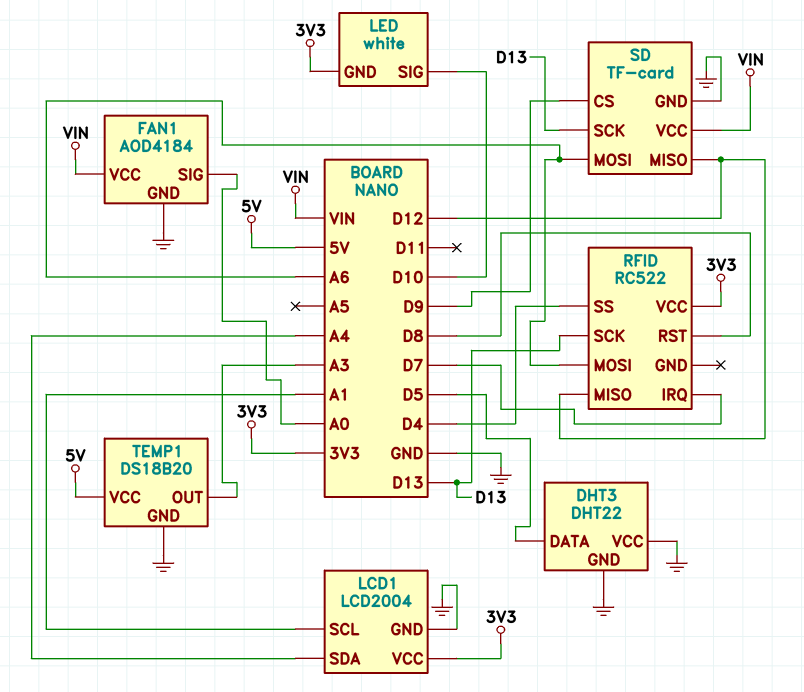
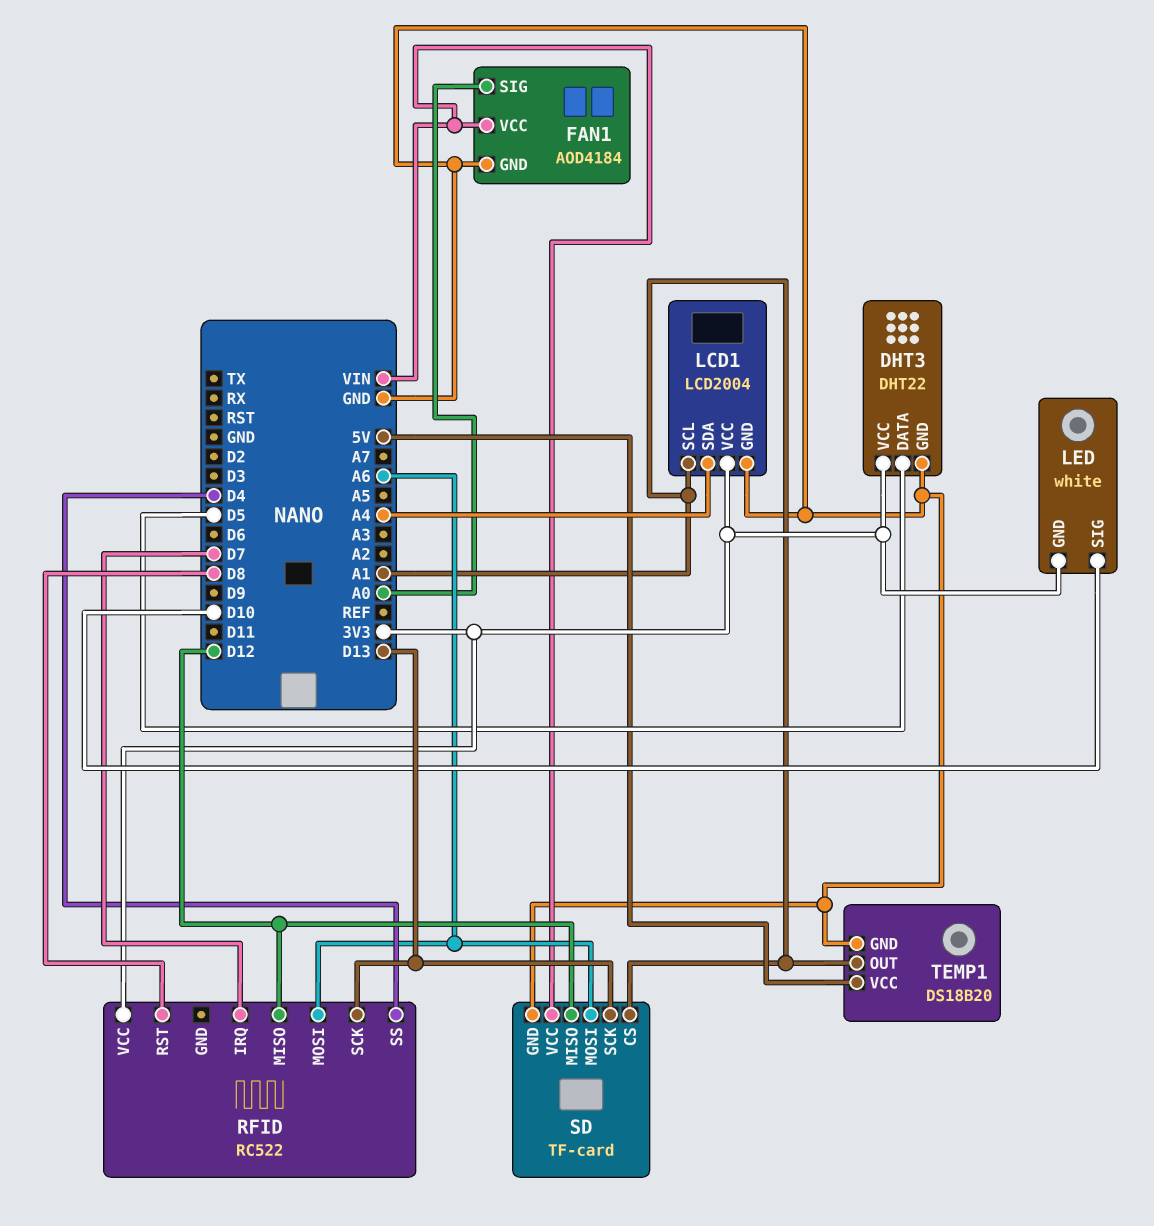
DHT3 pin VCC: GND -> 3V3
SD pin CS: D9 -> A1
TEMP1 pin OUT: A3 -> A1

